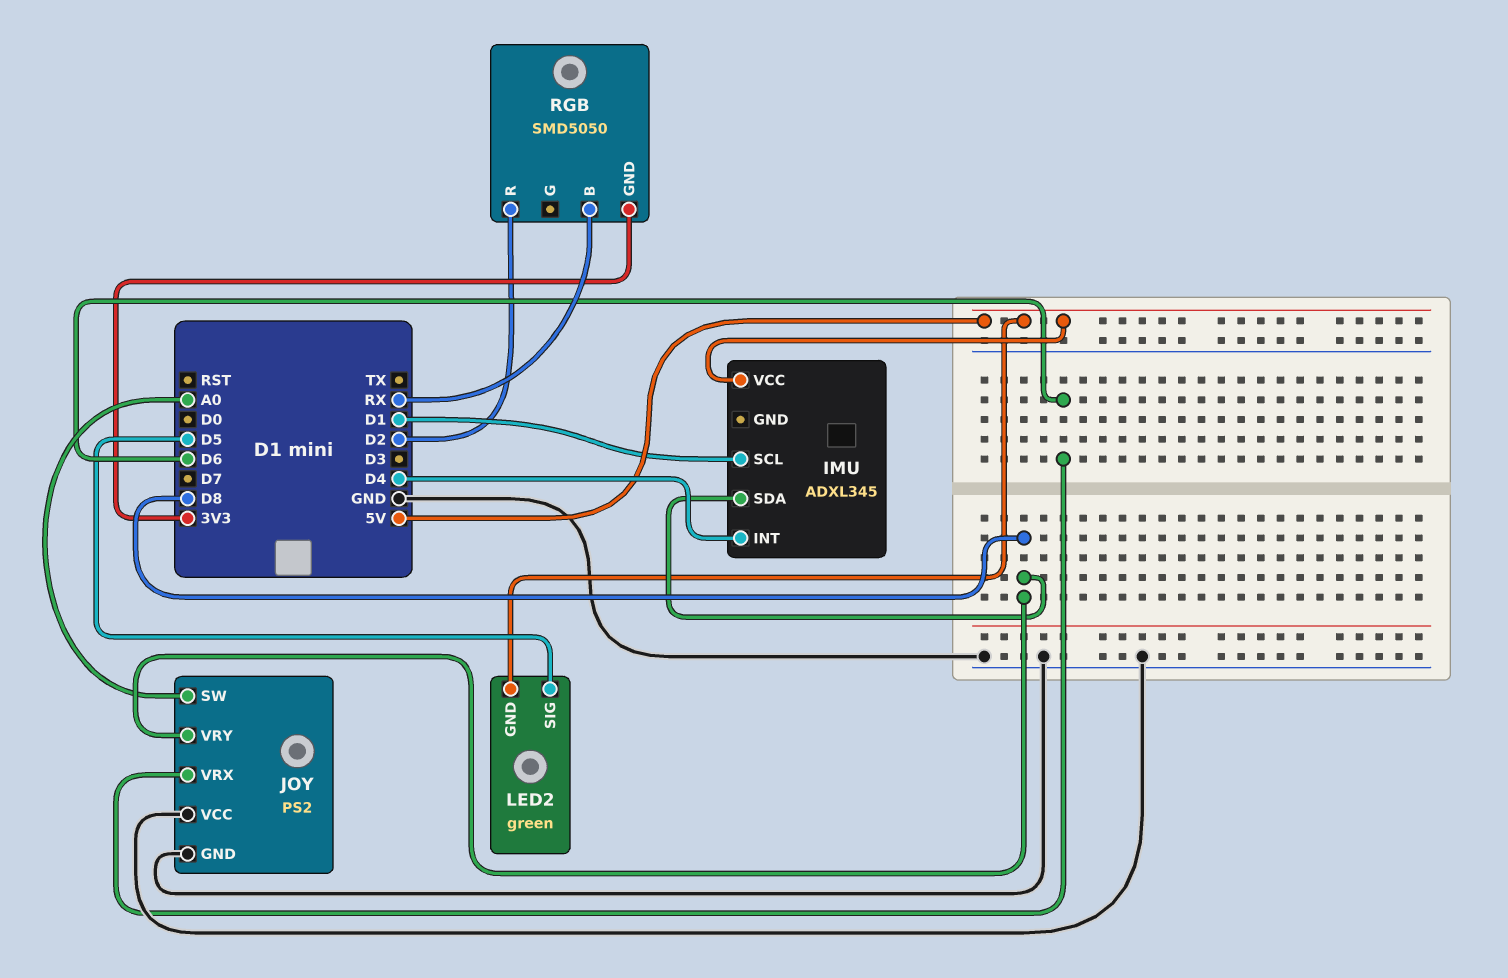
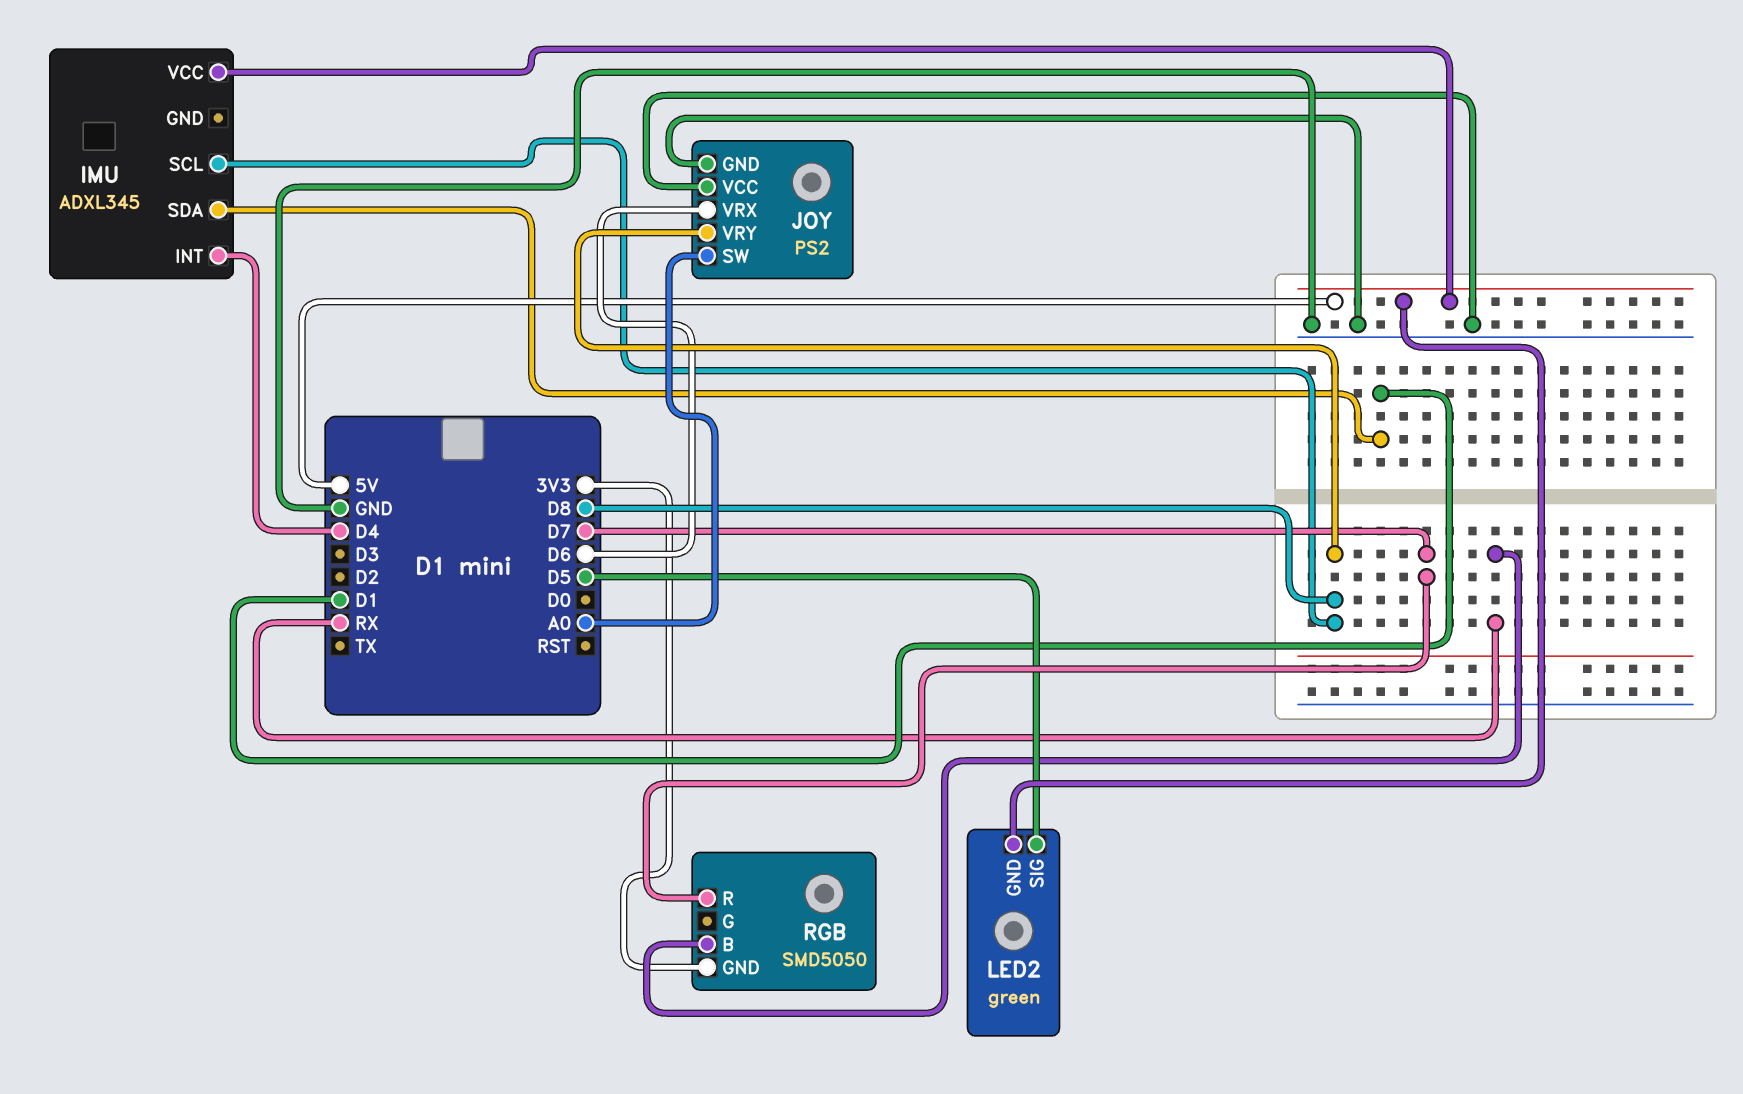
IMU pin SCL: D1 -> D8
IMU pin SDA: D8 -> D1
RGB pin R: D2 -> D7

